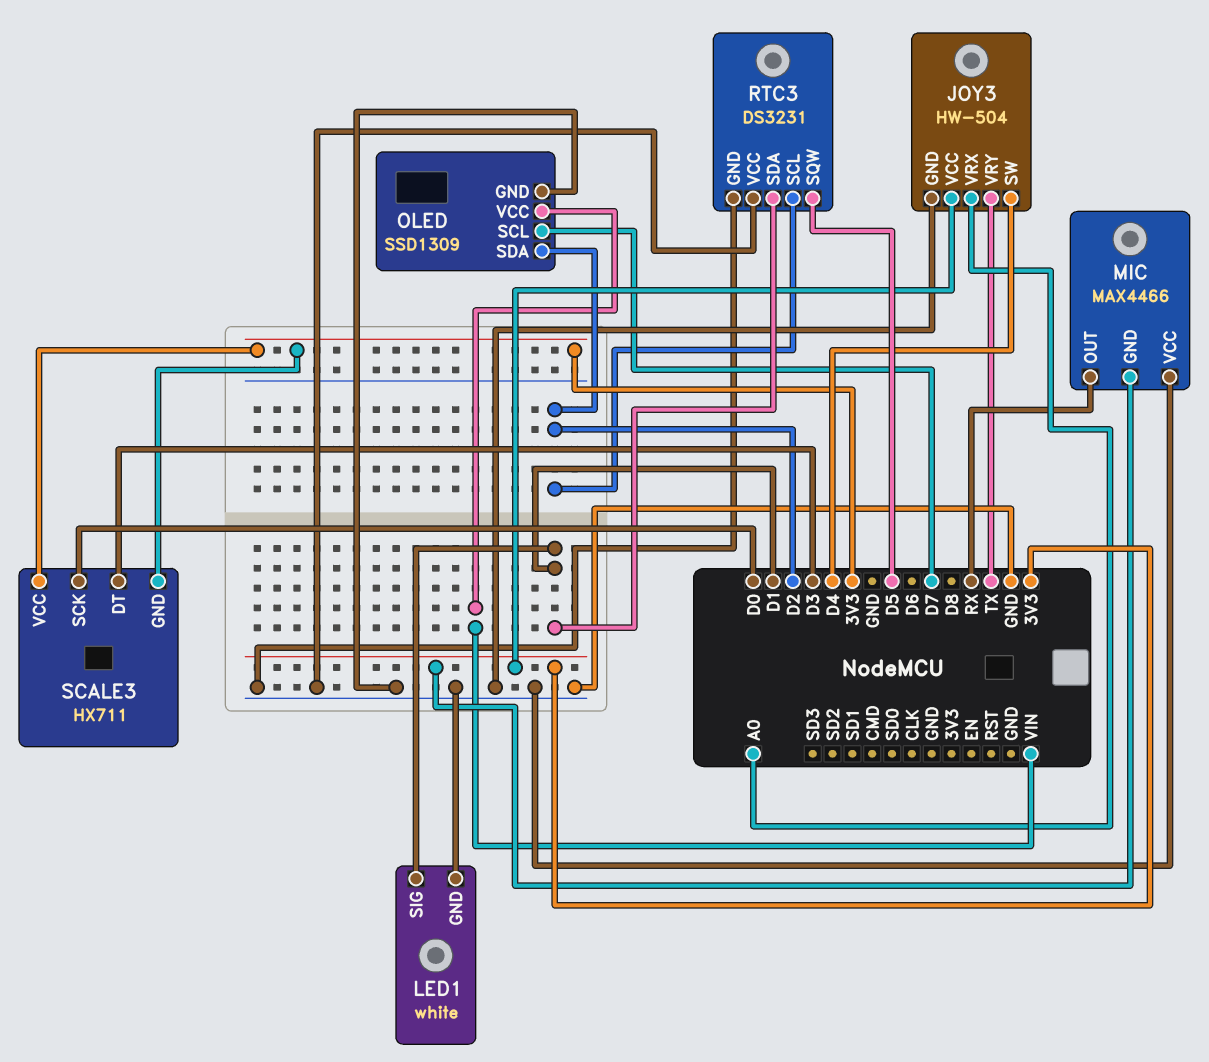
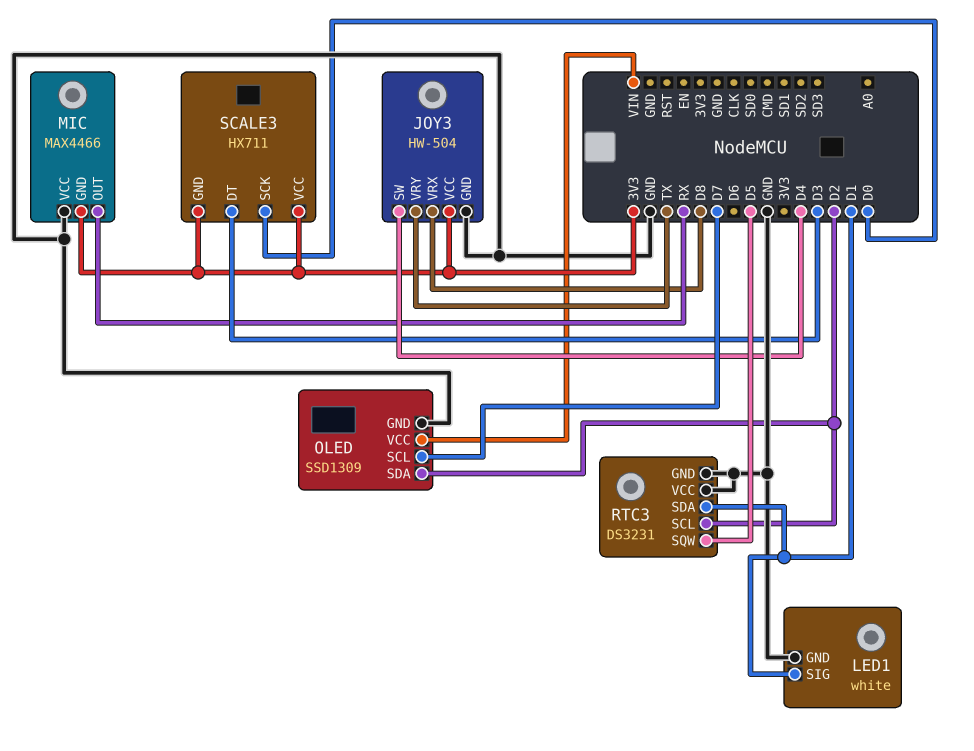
JOY3 pin VRX: A0 -> D8

